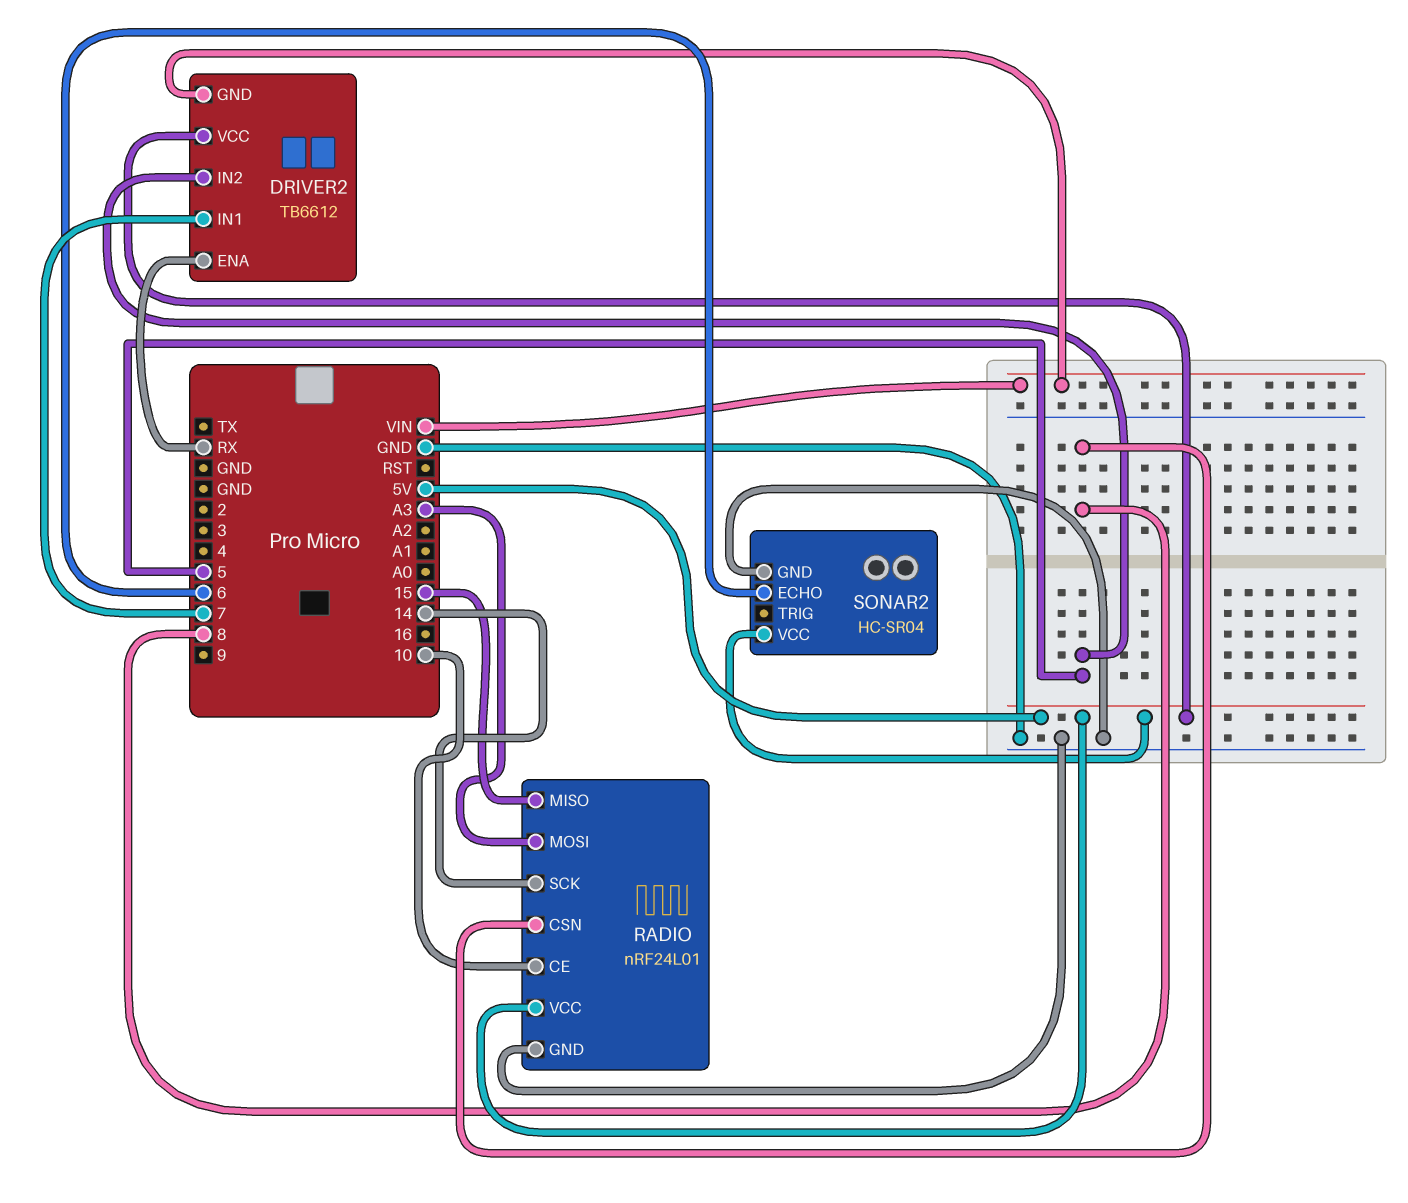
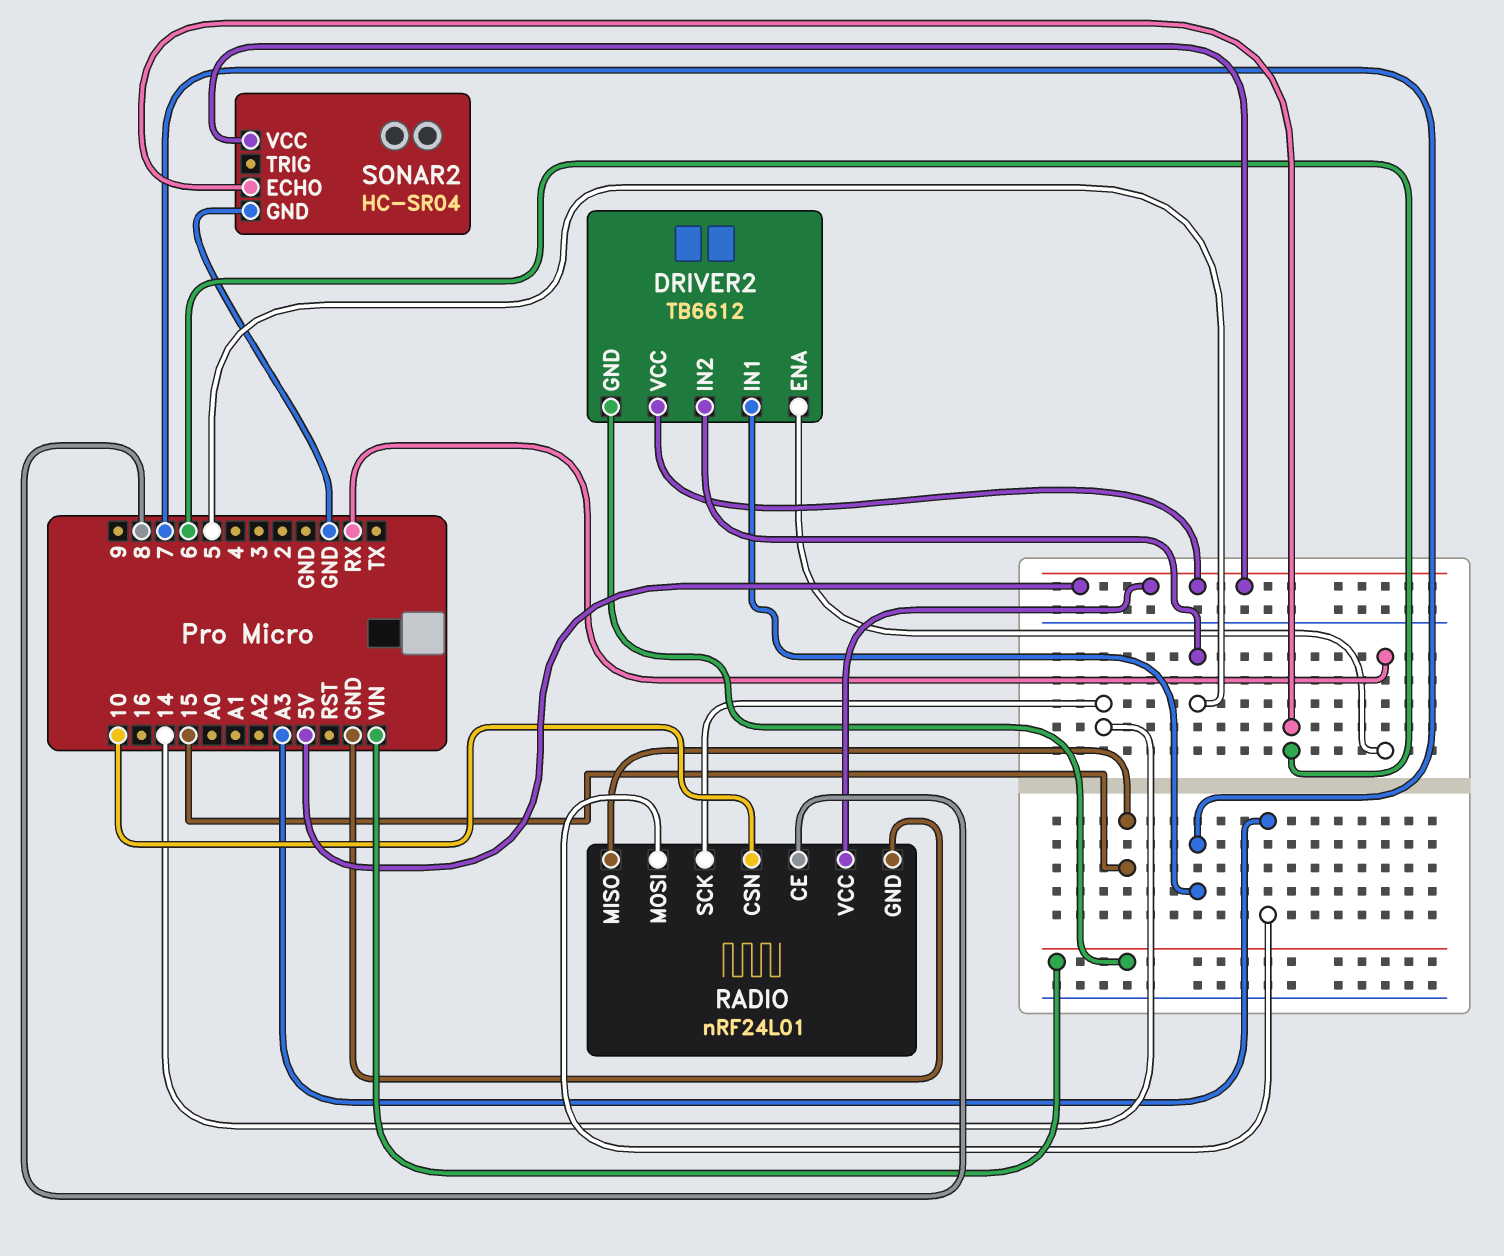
RADIO pin CE: 10 -> 8
RADIO pin CSN: 8 -> 10

